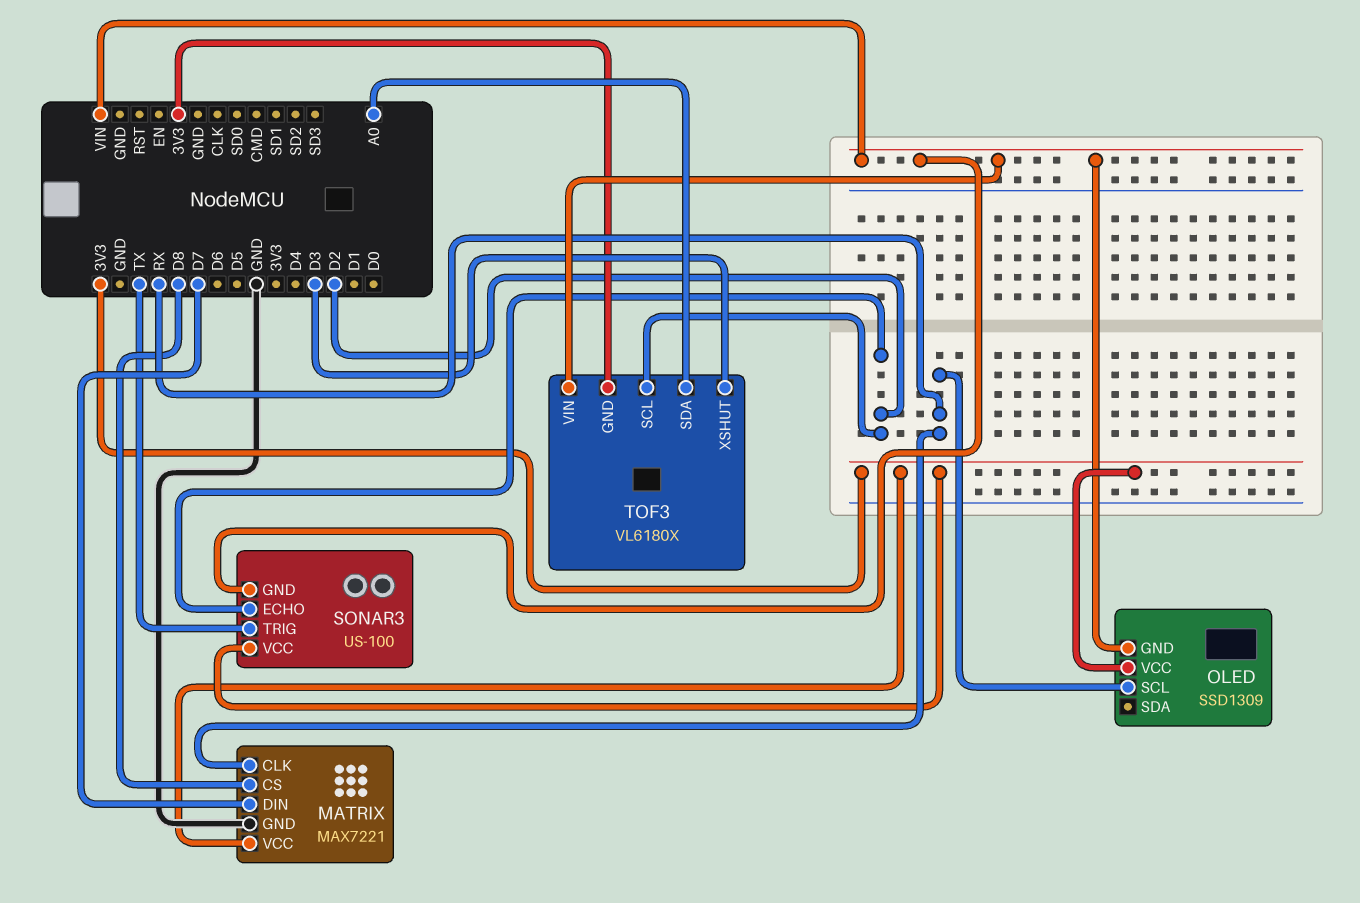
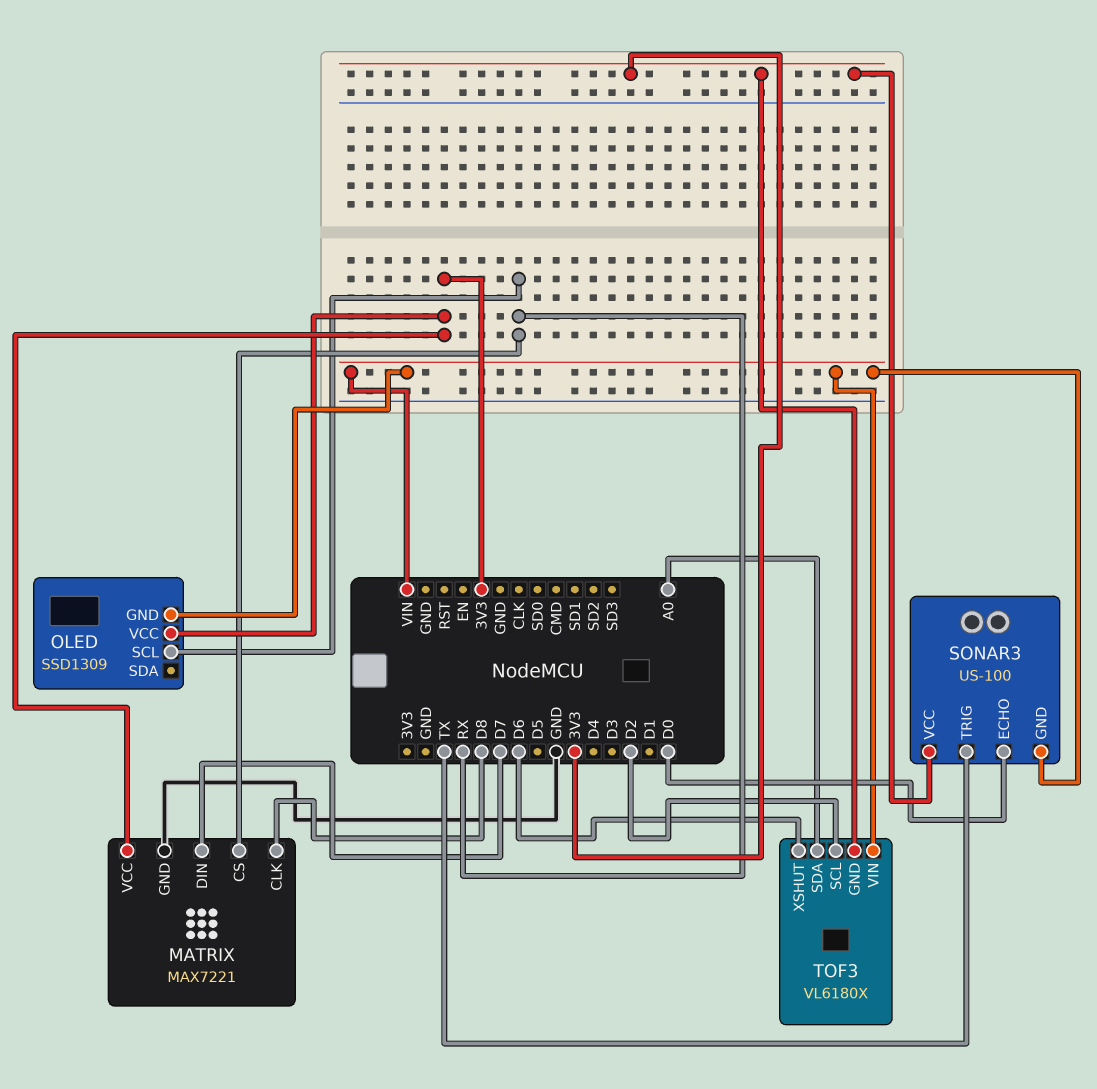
MATRIX pin CLK: RX -> D8
MATRIX pin CS: D8 -> RX
SONAR3 pin ECHO: D2 -> D0
TOF3 pin XSHUT: D3 -> D6

